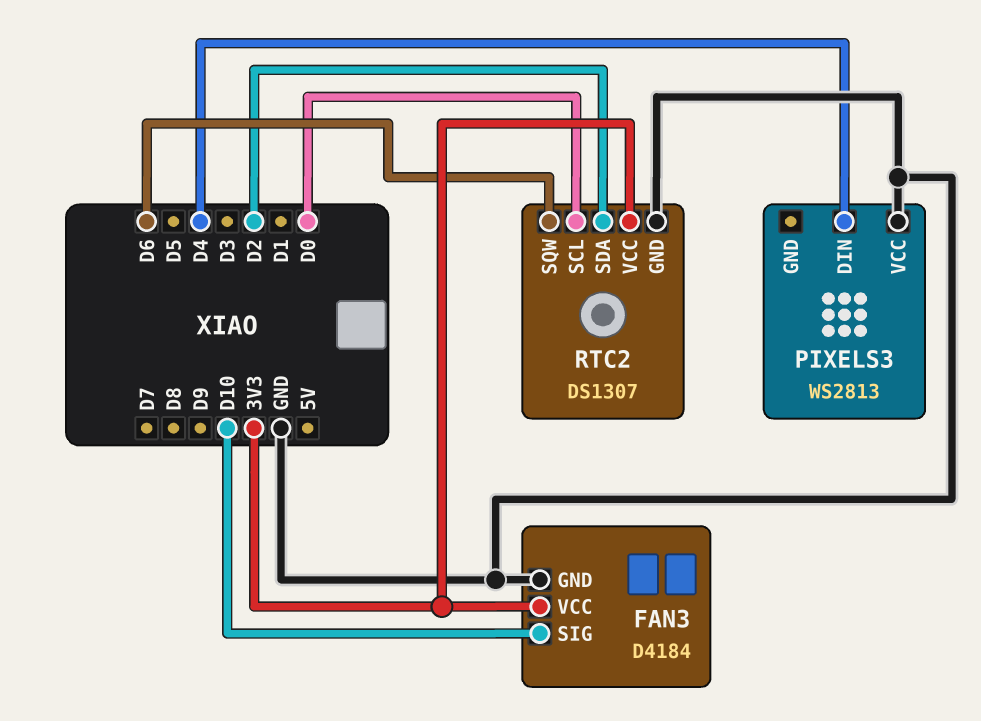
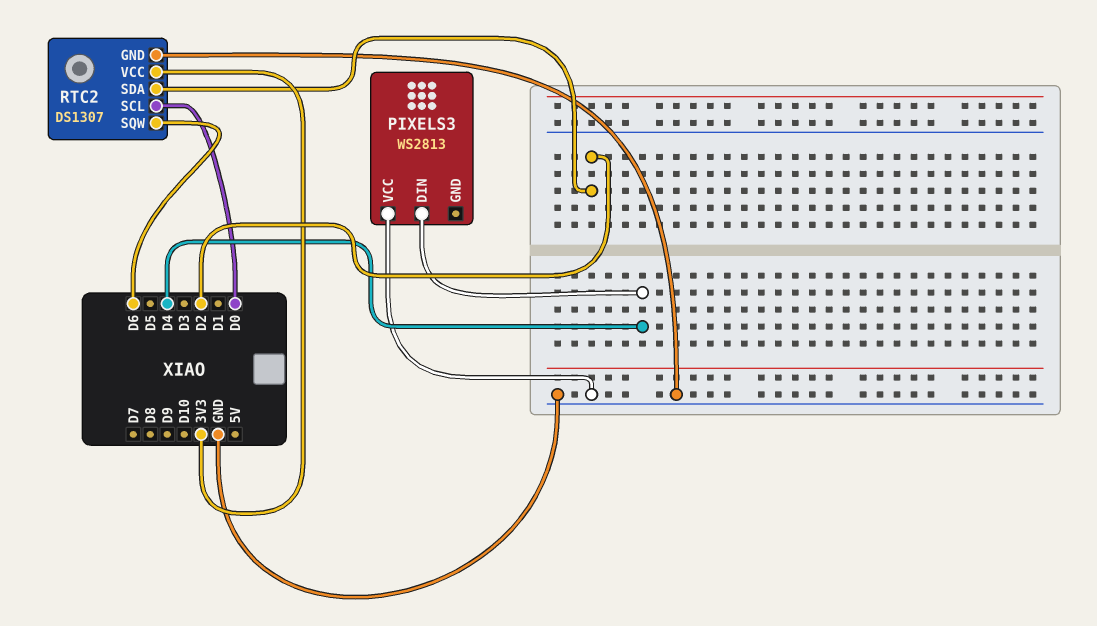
FAN3: D4184 -> none
FAN3 pin GND: GND -> none
FAN3 pin SIG: D10 -> none
FAN3 pin VCC: 3V3 -> none

